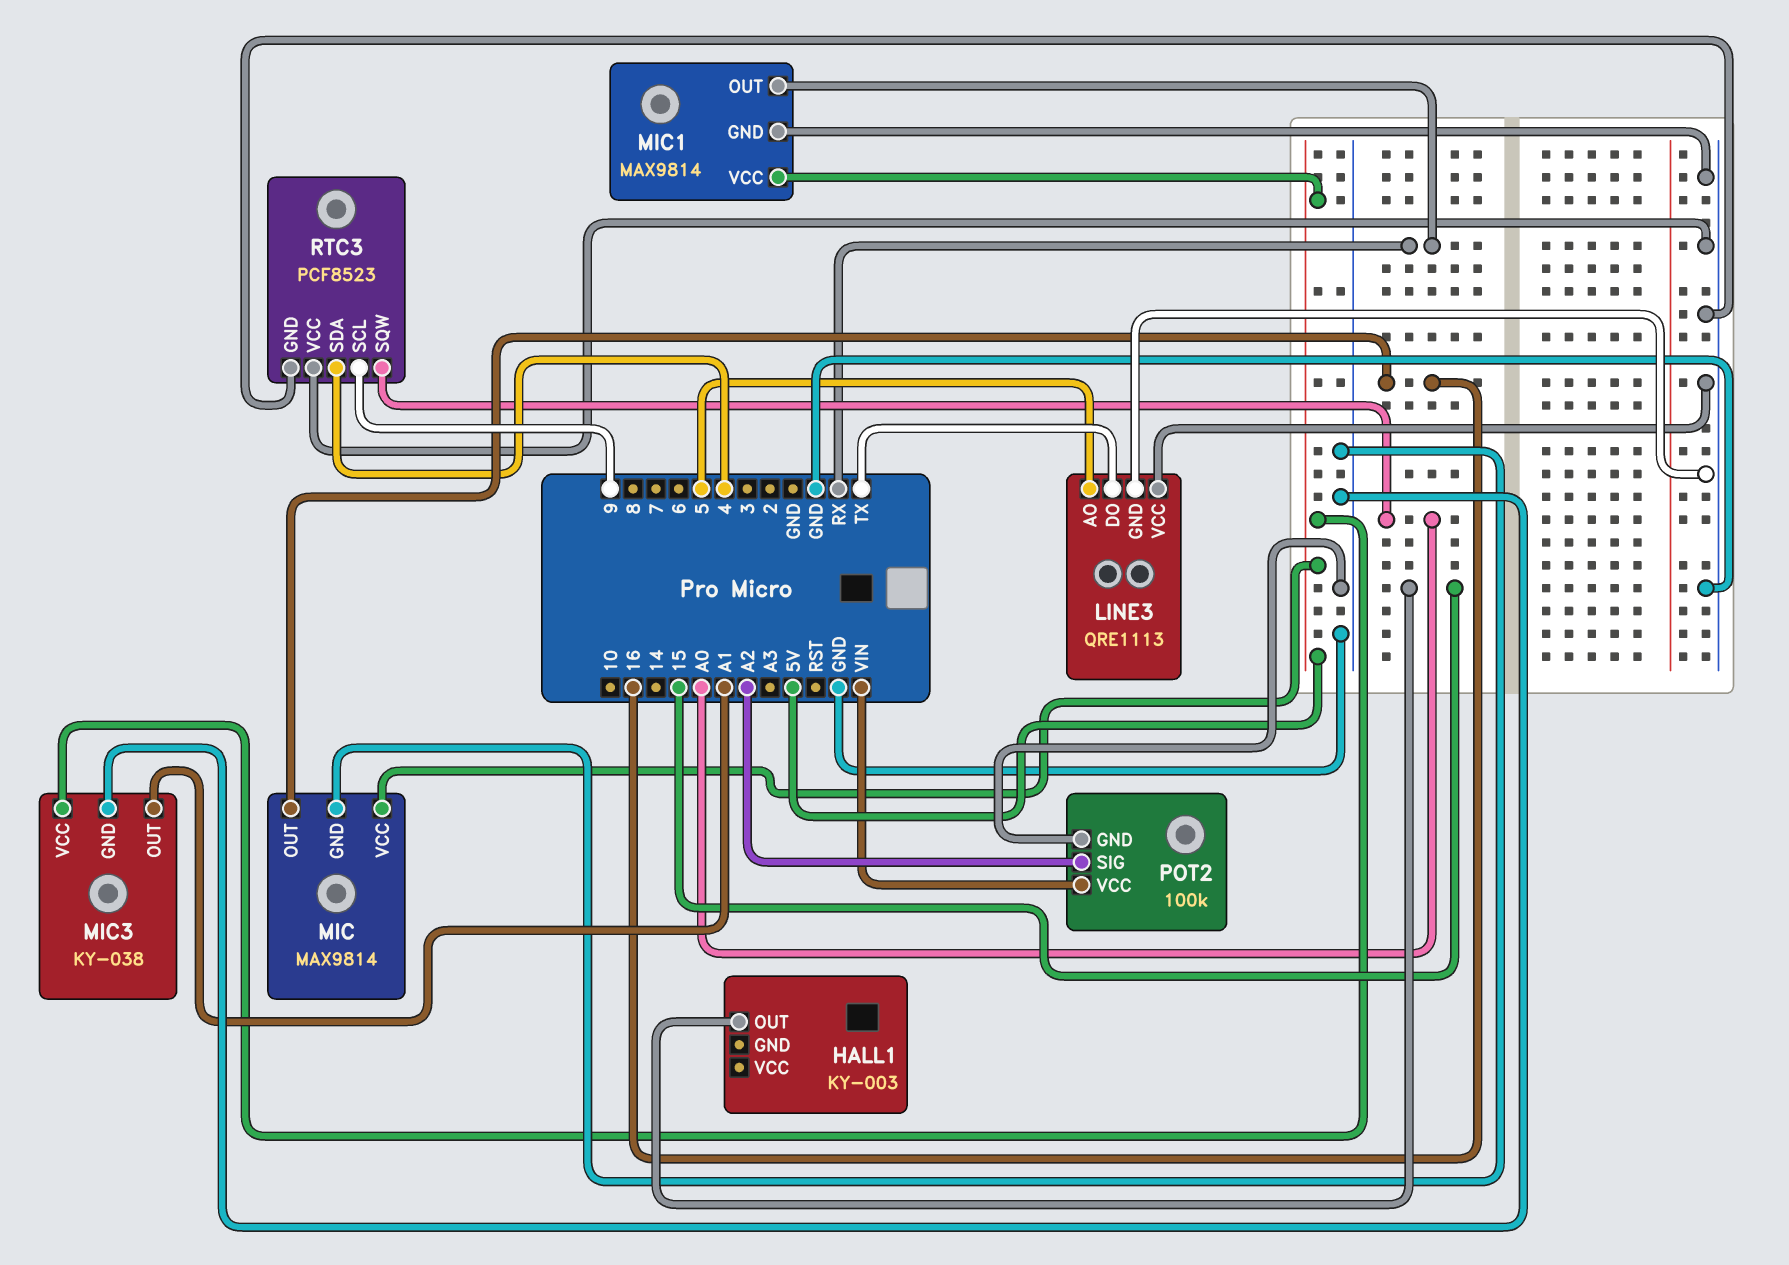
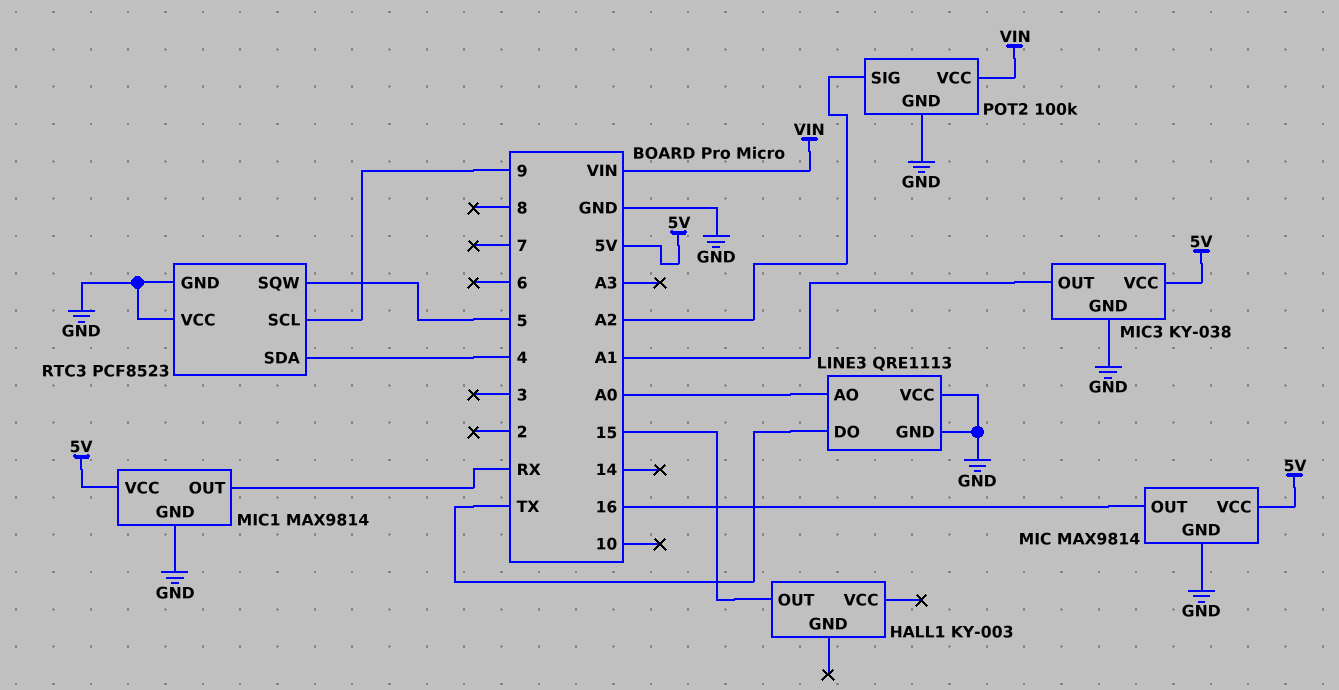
LINE3 pin AO: 5 -> A0
RTC3 pin SQW: A0 -> 5

